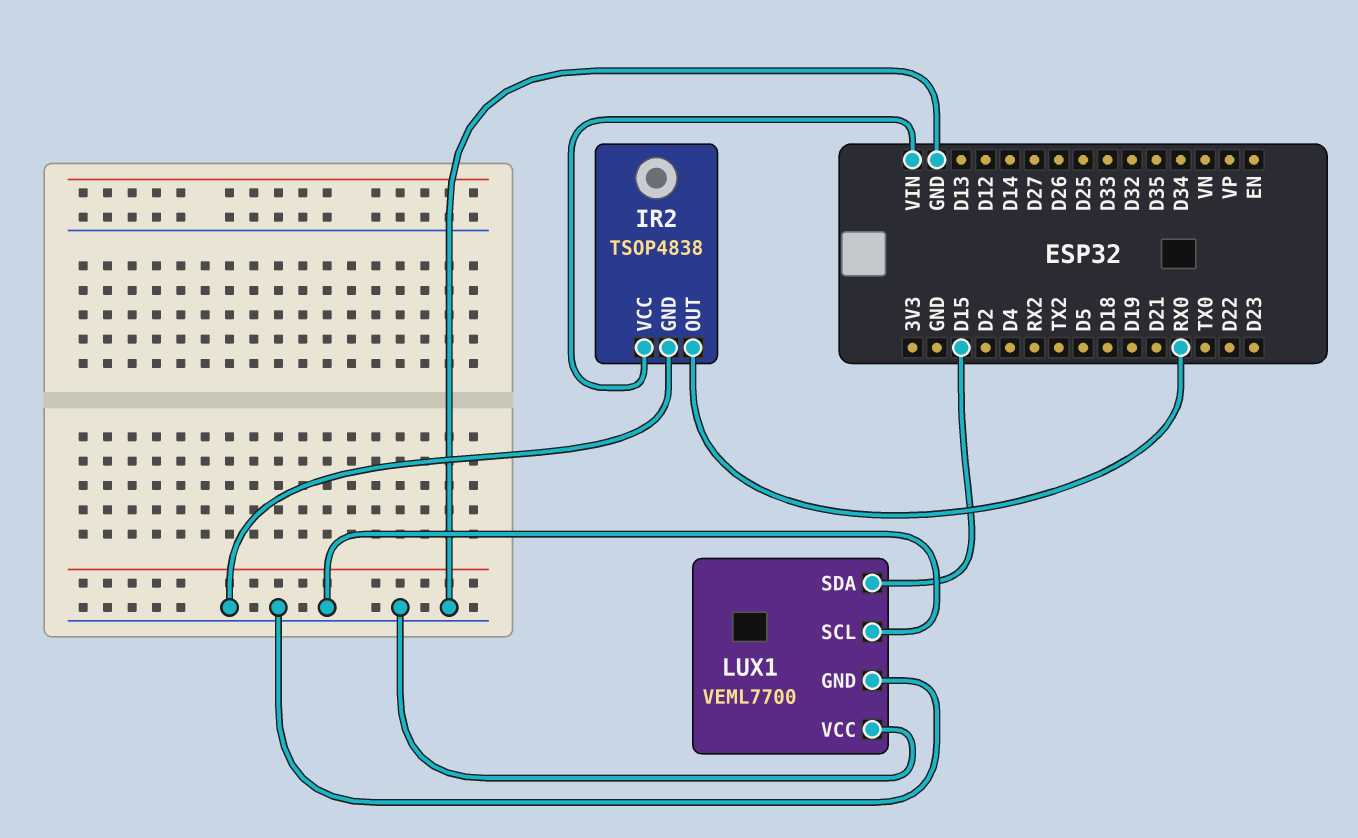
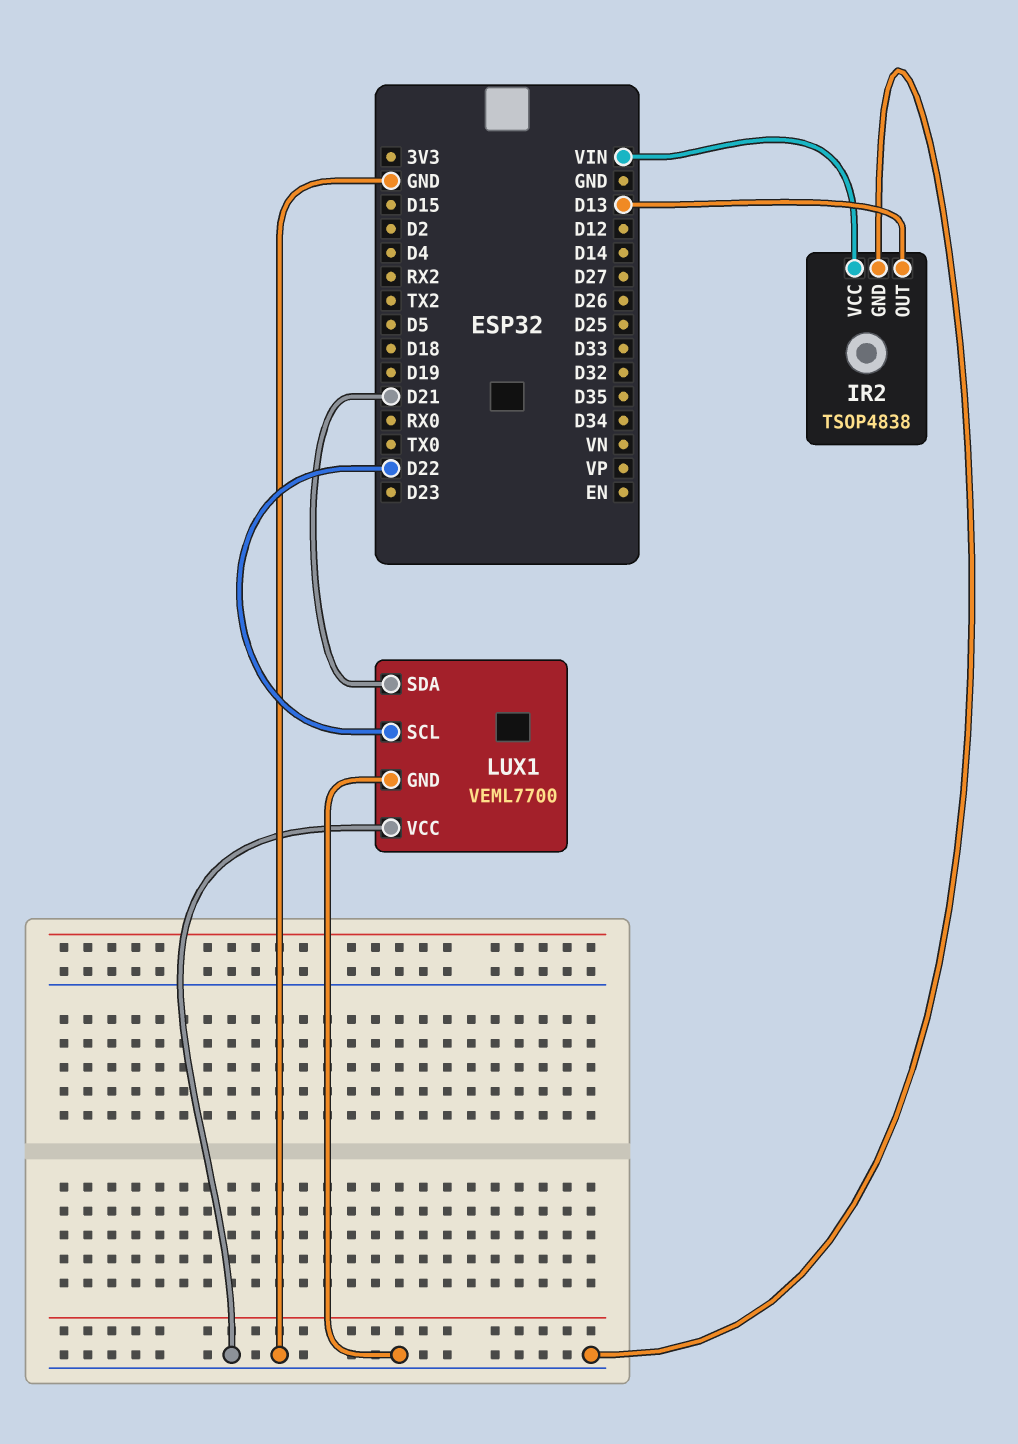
IR2 pin OUT: RX0 -> D13
LUX1 pin SCL: GND -> D22
LUX1 pin SDA: D15 -> D21

